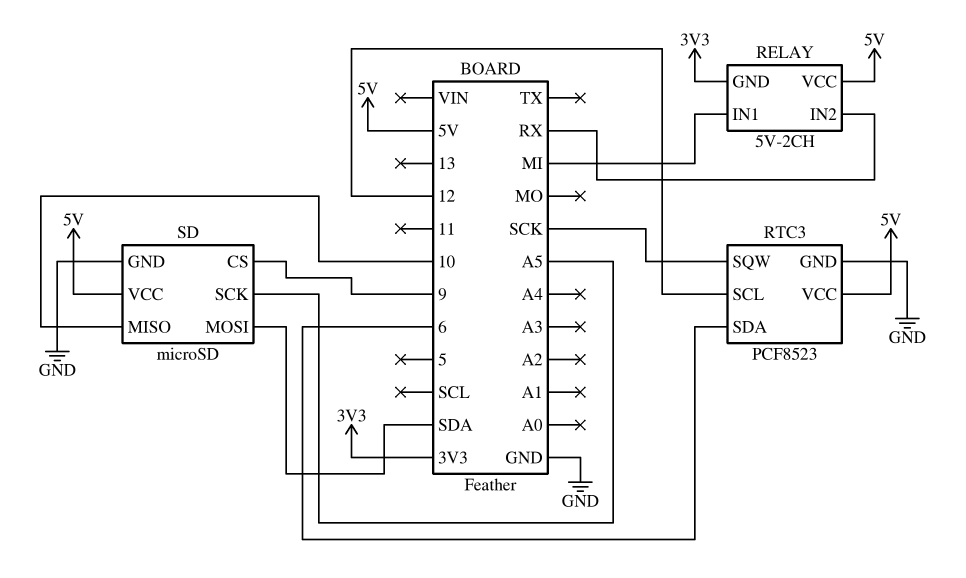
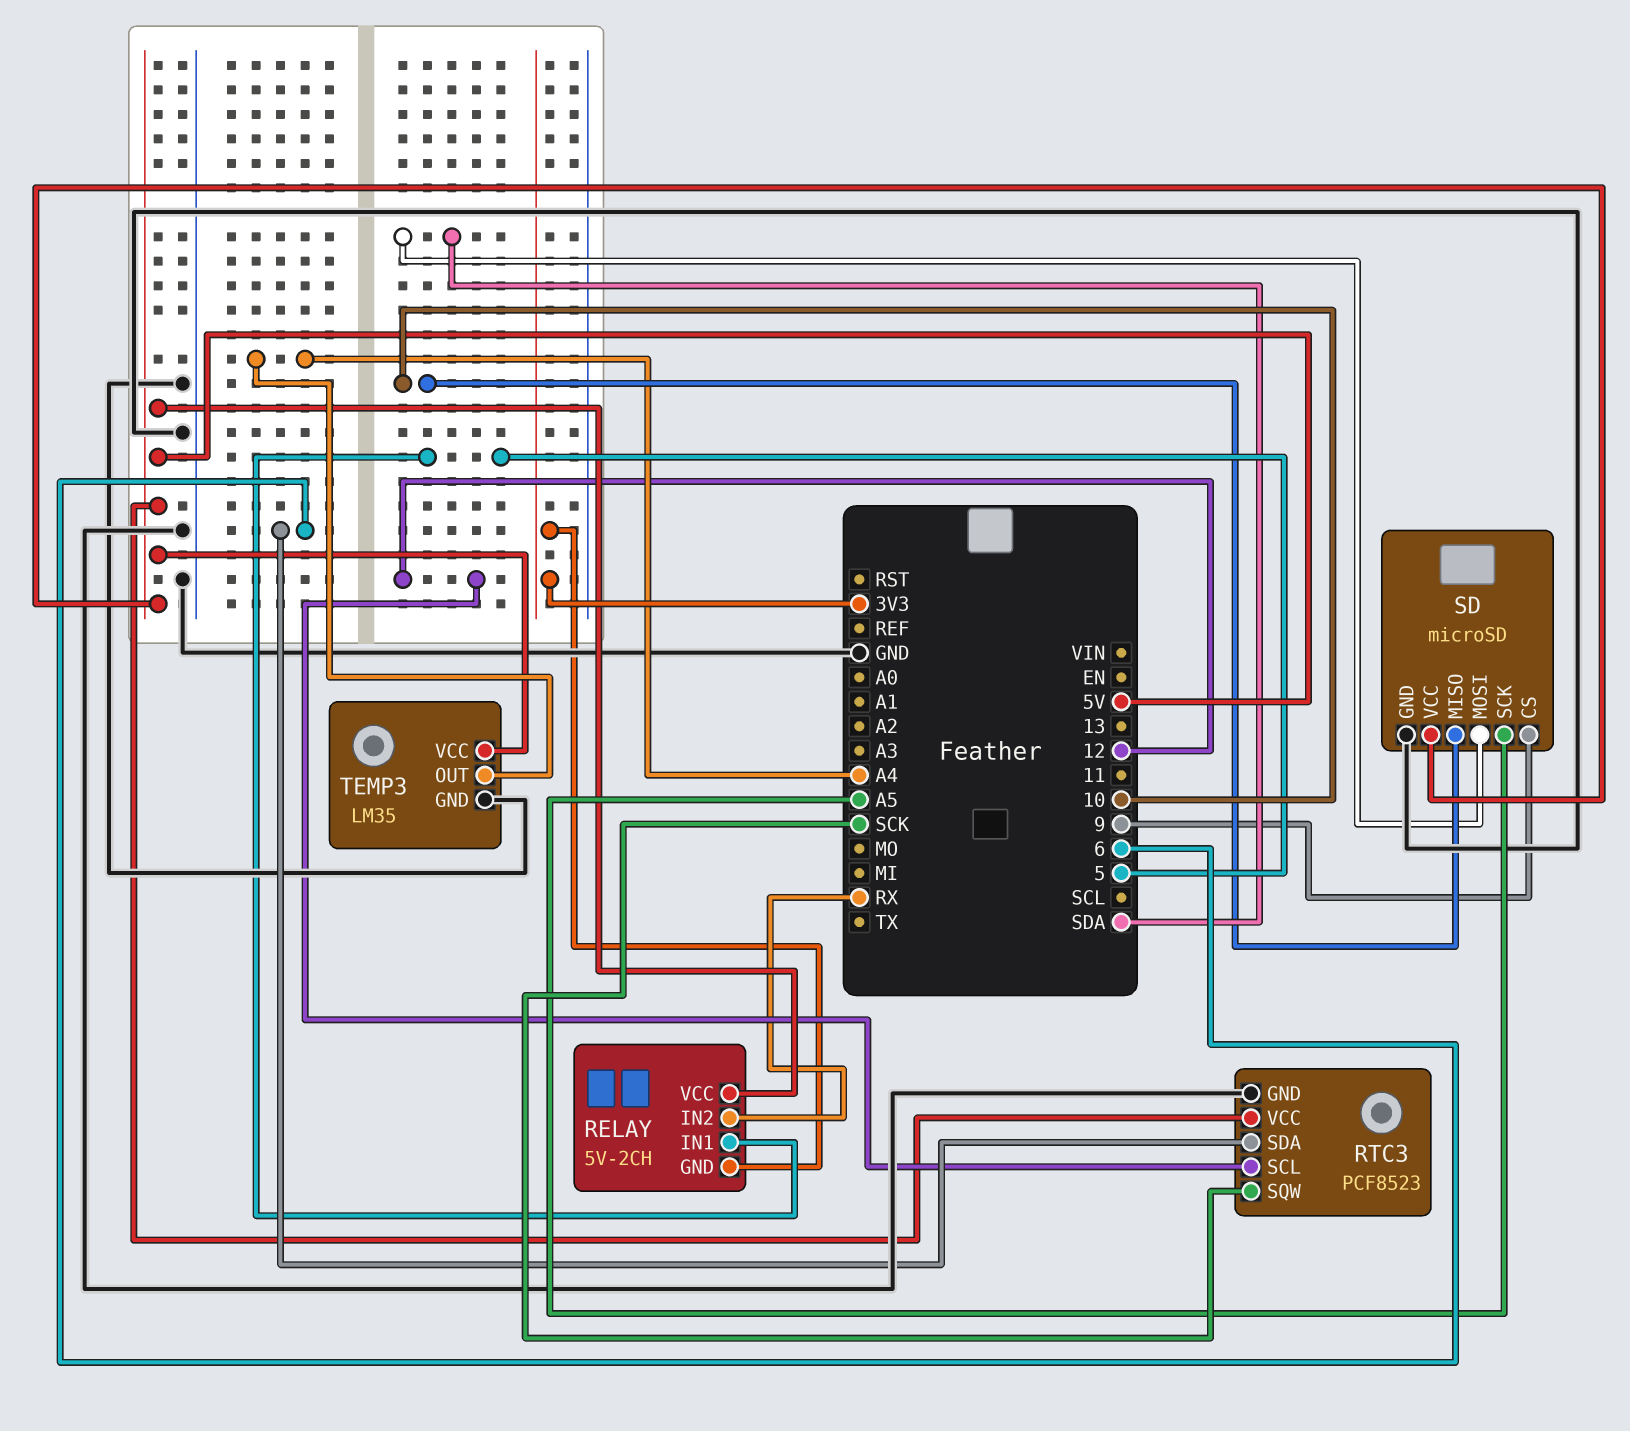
RELAY pin IN1: MI -> 5
TEMP3: none -> LM35
TEMP3 pin GND: none -> GND
TEMP3 pin OUT: none -> A4
TEMP3 pin VCC: none -> 5V

